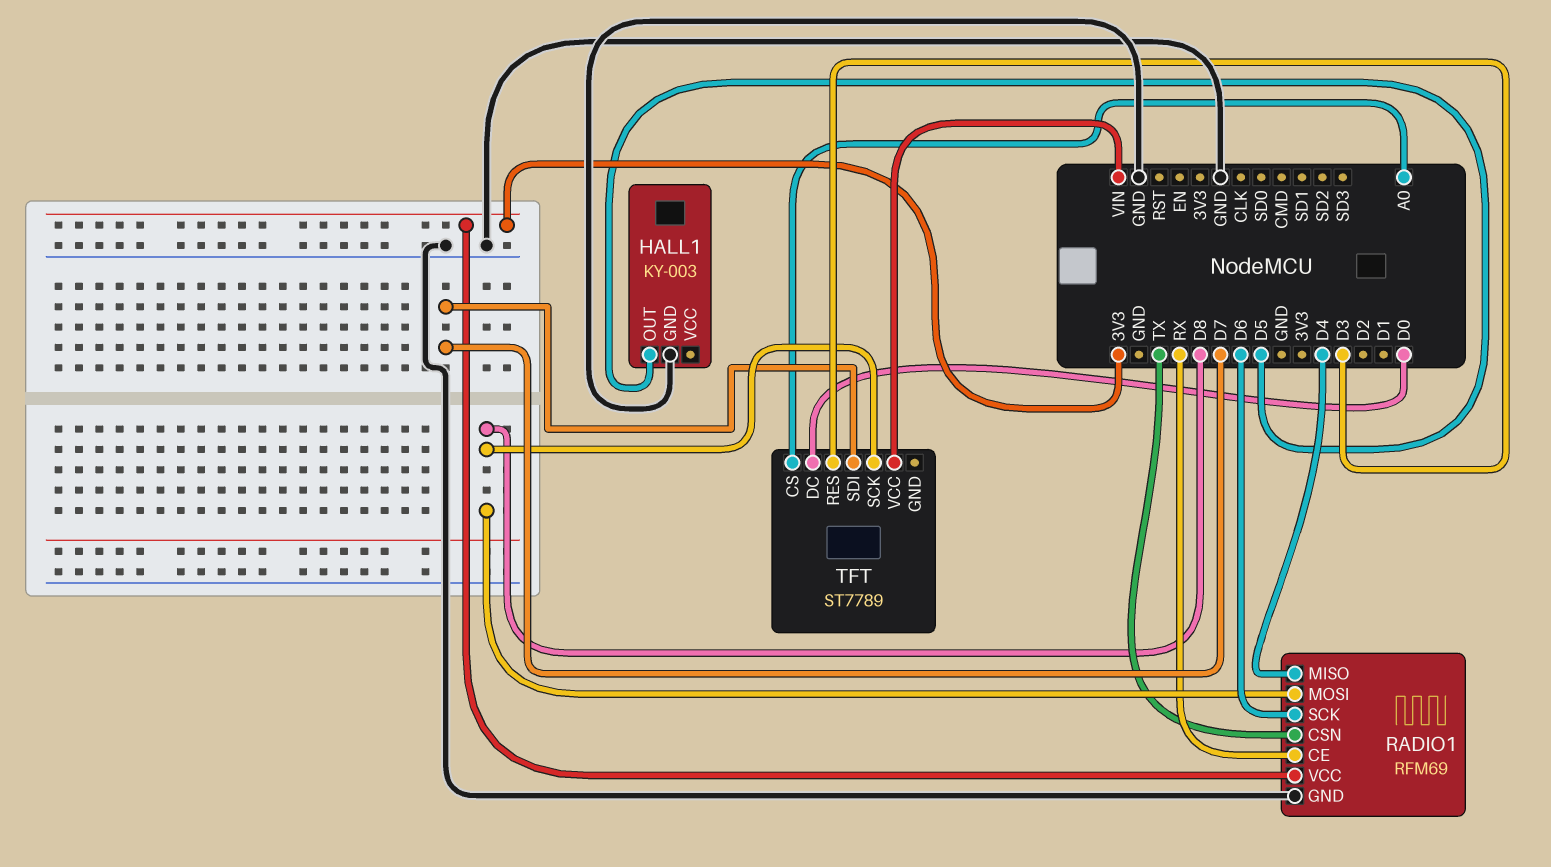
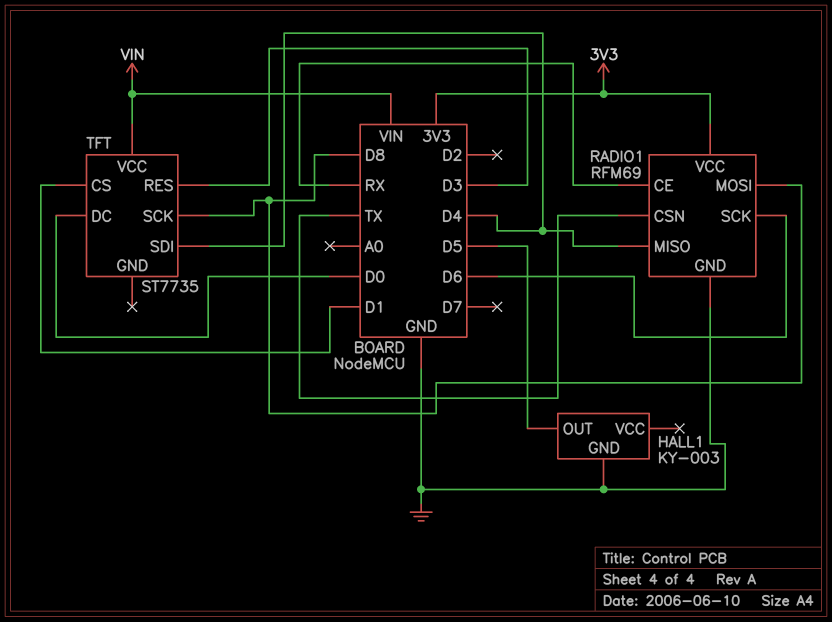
TFT: ST7789 -> ST7735
TFT pin CS: A0 -> D1
TFT pin SDI: D7 -> D4

